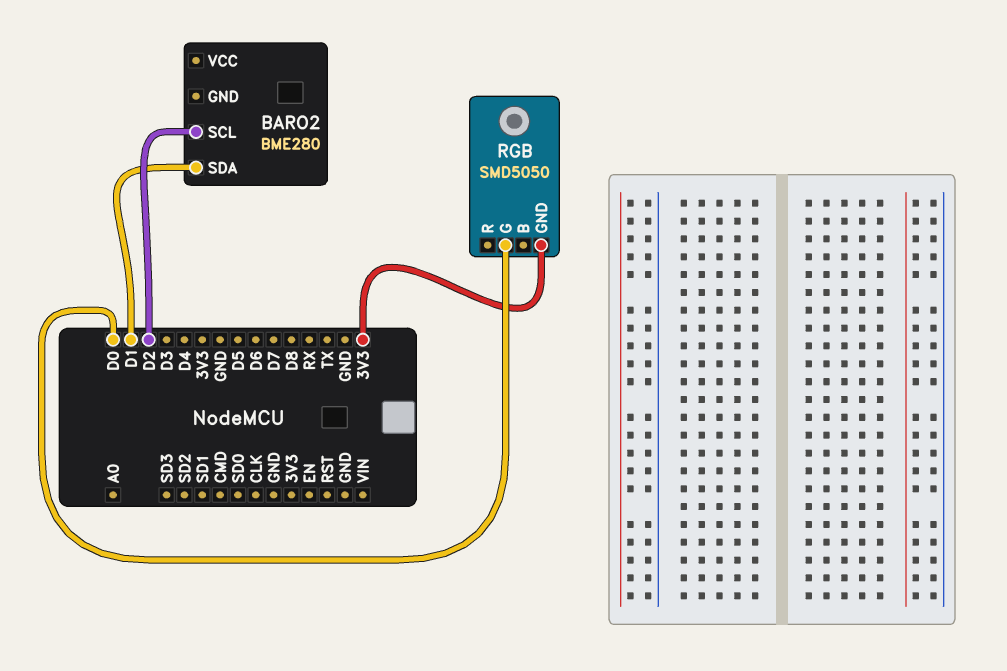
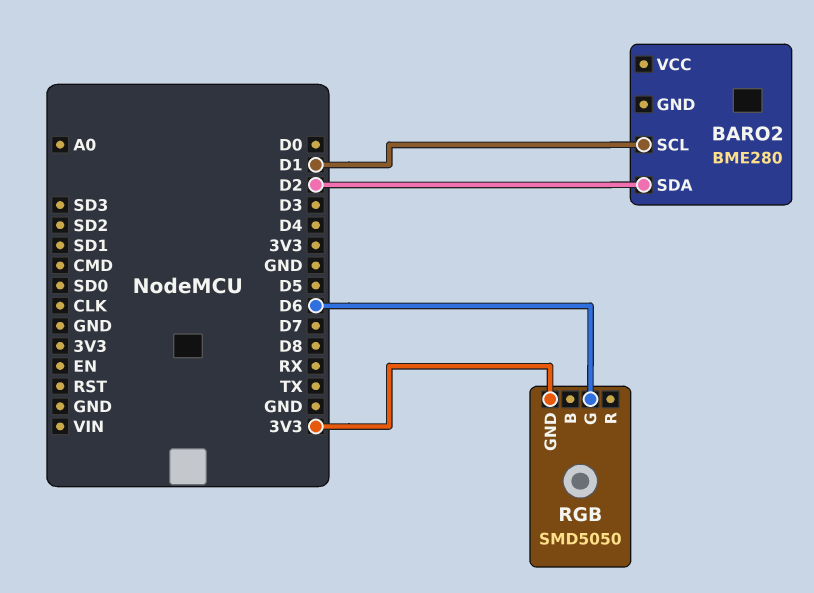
BARO2 pin SCL: D2 -> D1
BARO2 pin SDA: D1 -> D2
RGB pin G: D0 -> D6

